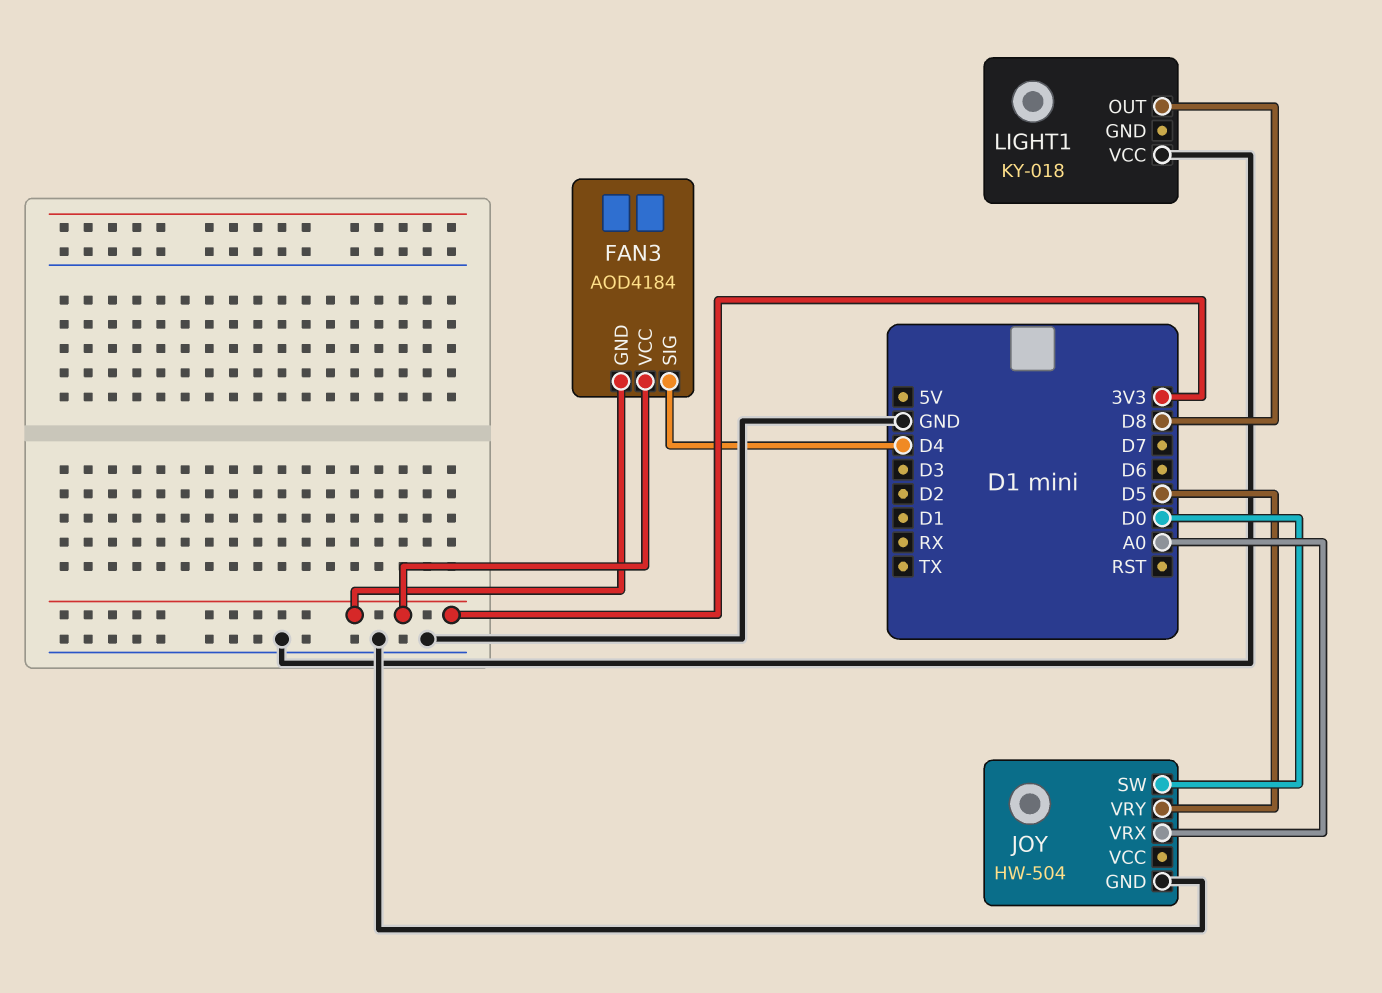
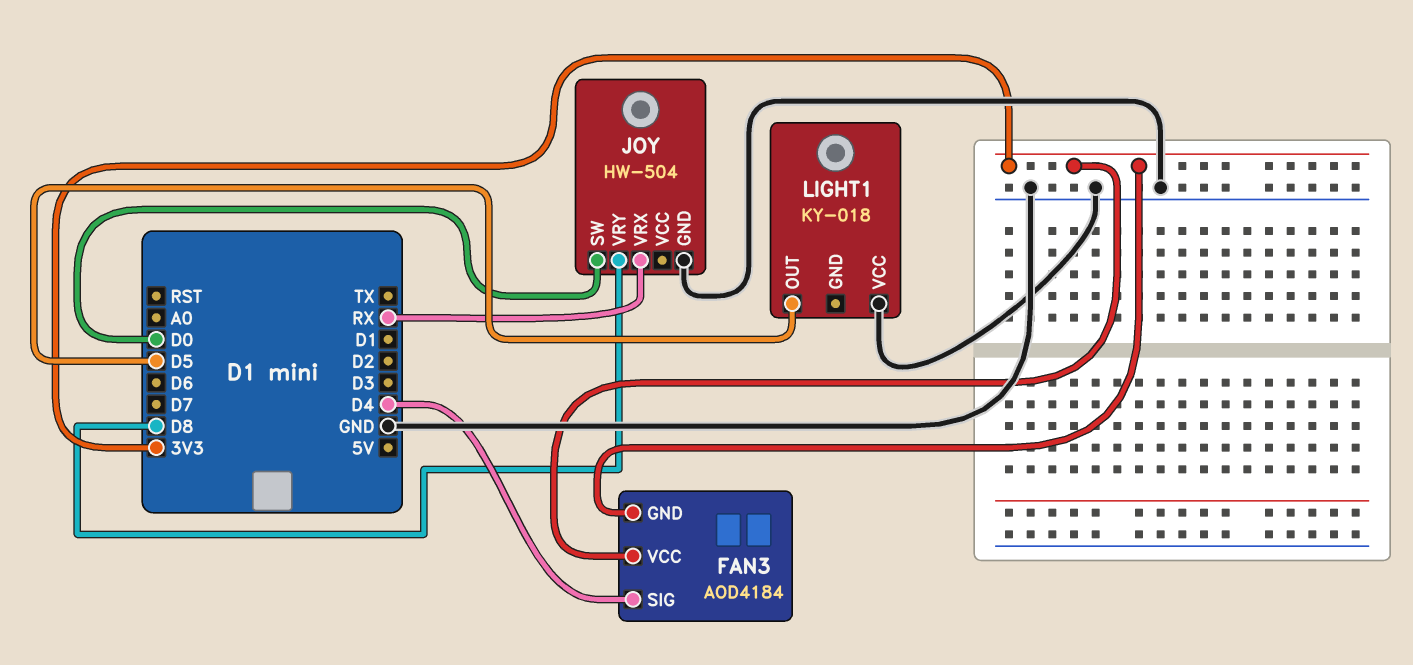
JOY pin VRX: A0 -> RX
JOY pin VRY: D5 -> D8
LIGHT1 pin OUT: D8 -> D5

